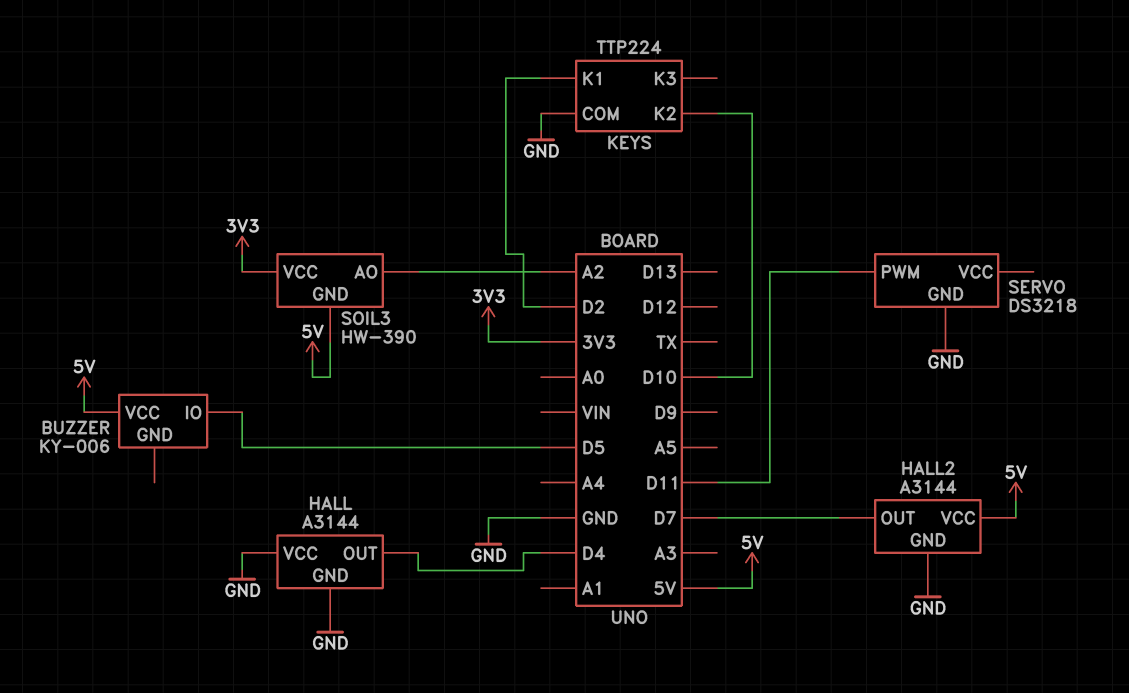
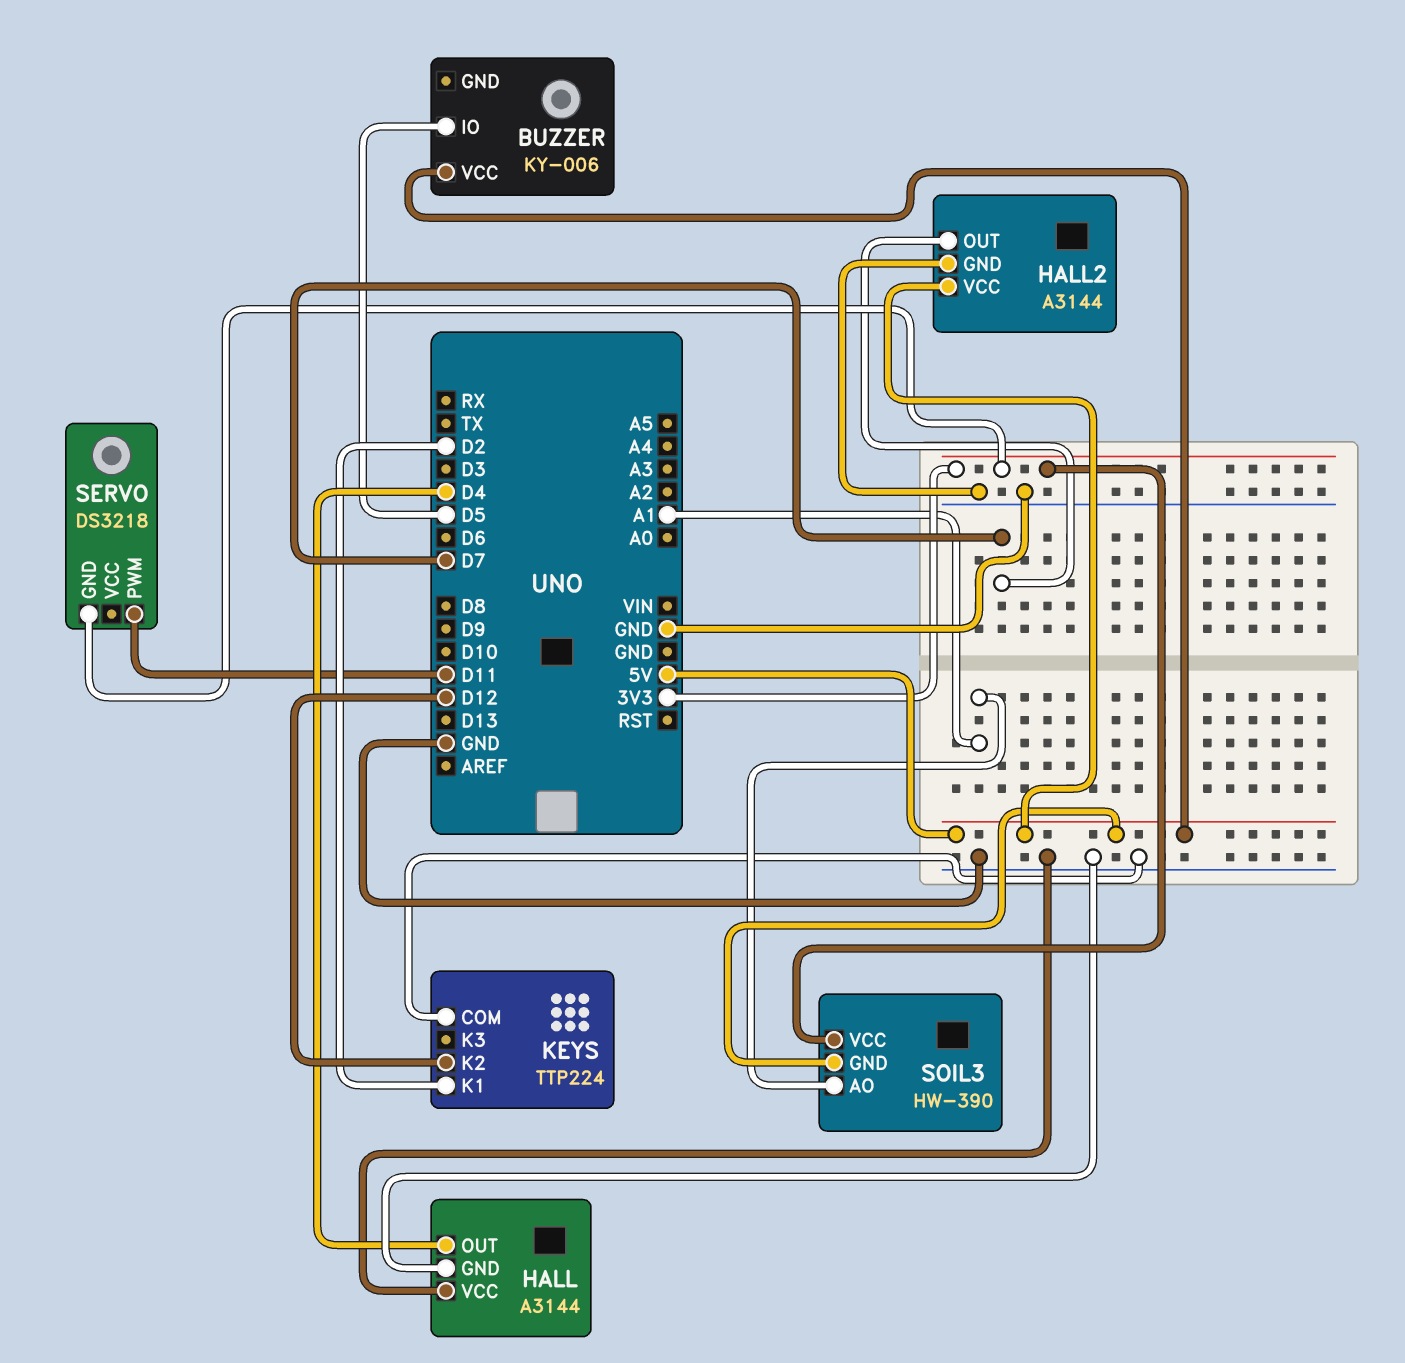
KEYS pin K2: D10 -> D12
SERVO pin GND: GND -> 3V3
SOIL3 pin AO: A2 -> A1

